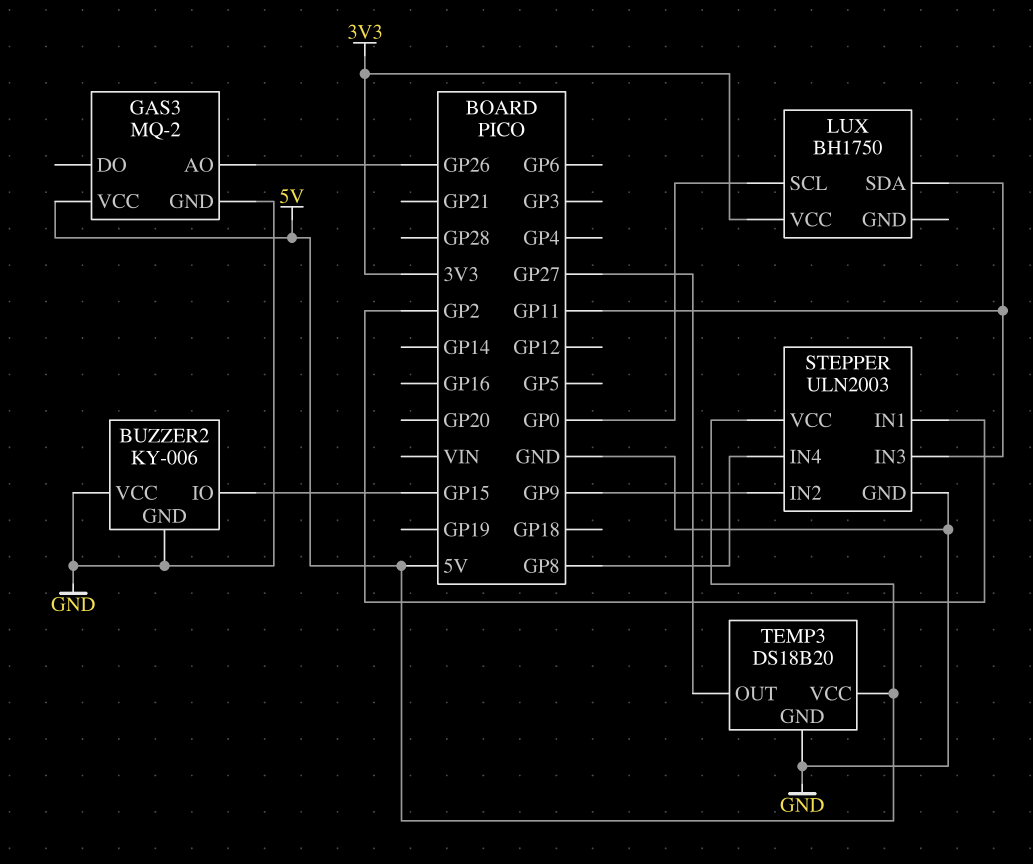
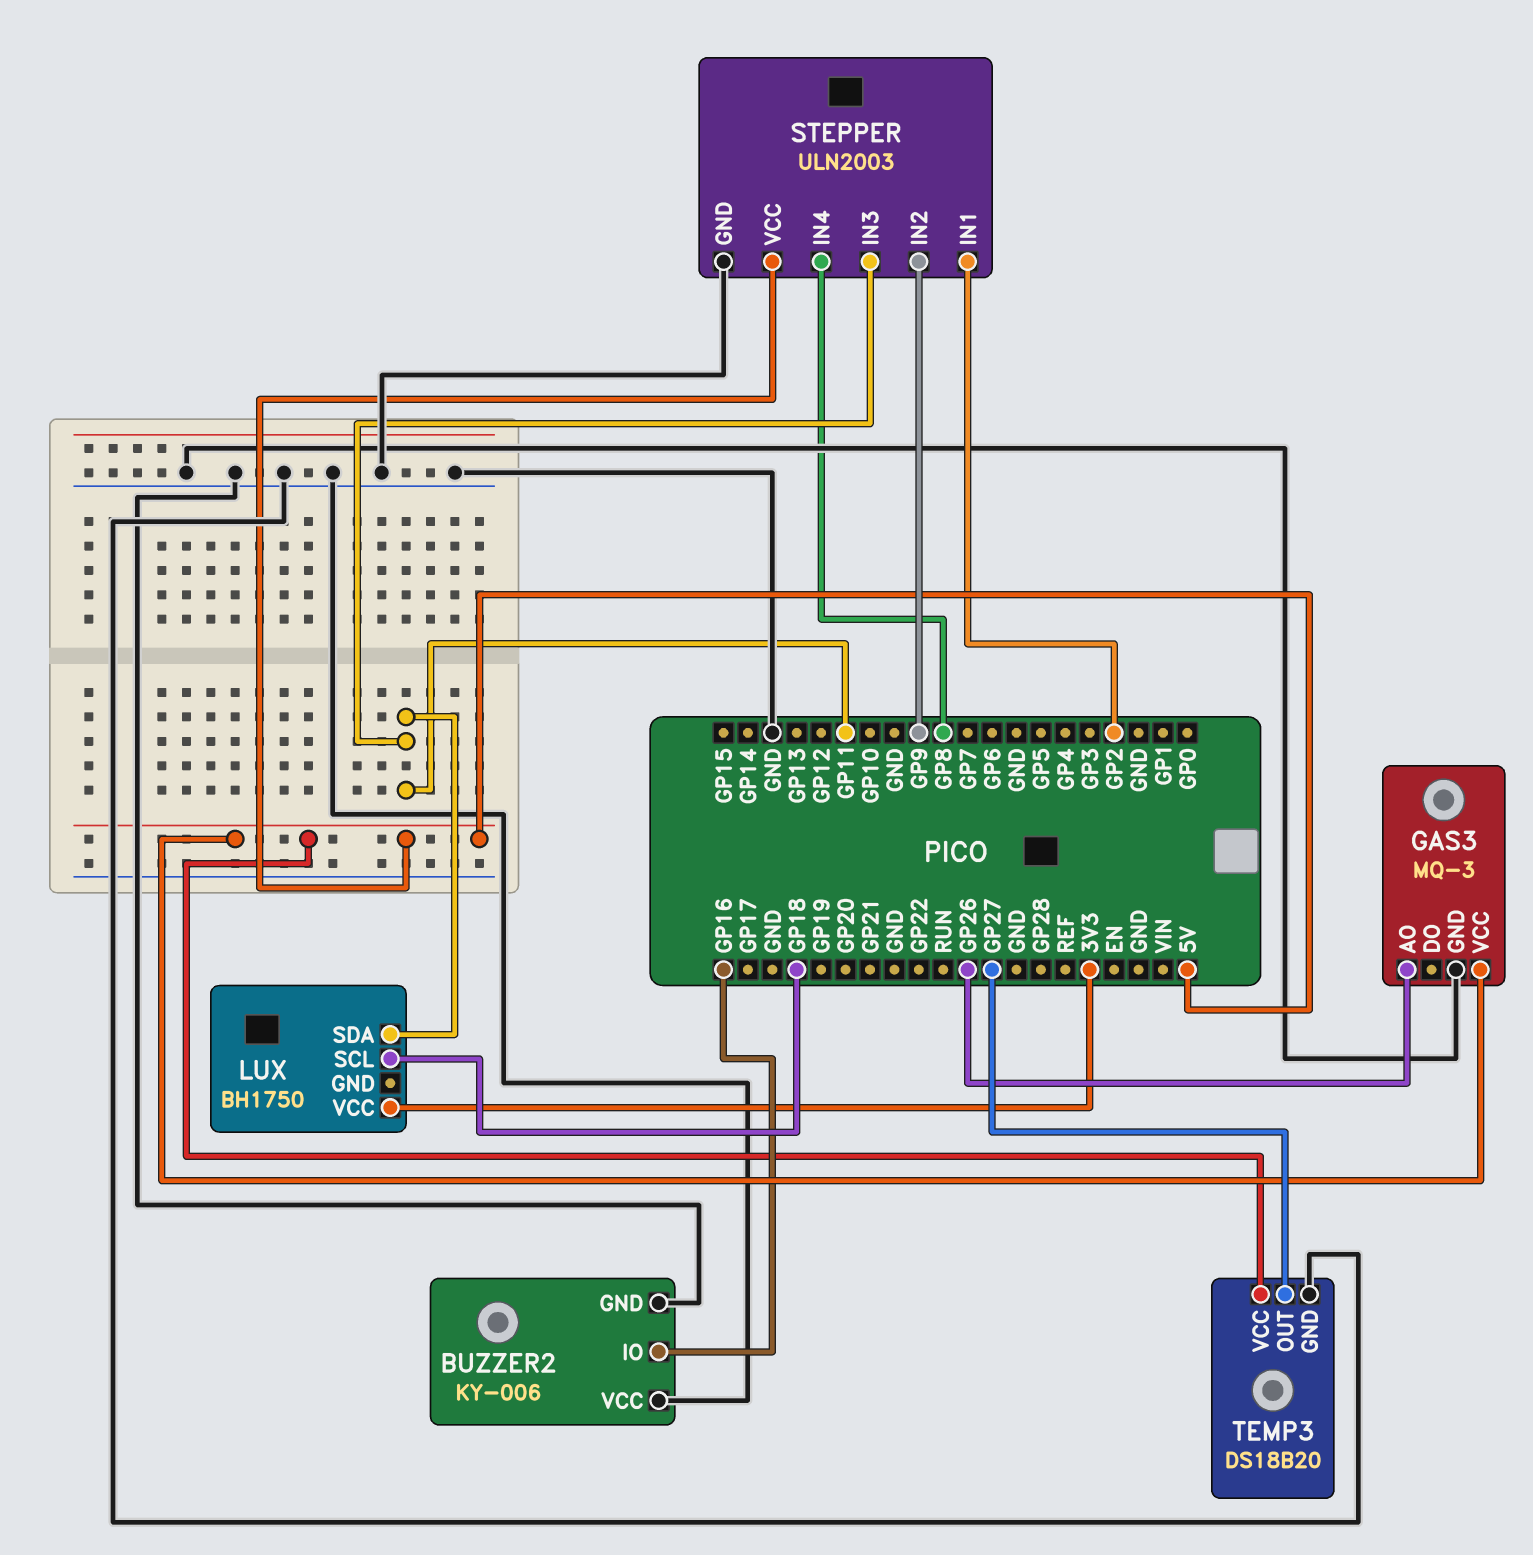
BUZZER2 pin IO: GP15 -> GP16
GAS3: MQ-2 -> MQ-3
LUX pin SCL: GP0 -> GP18

